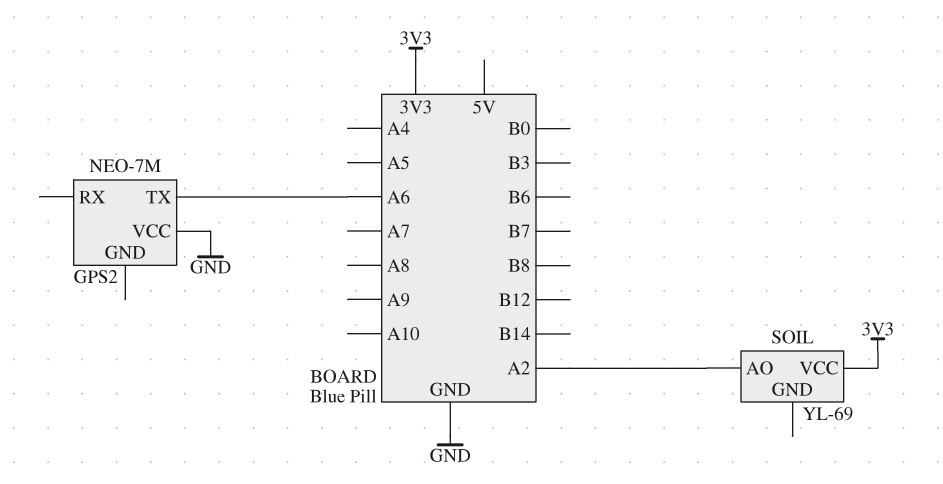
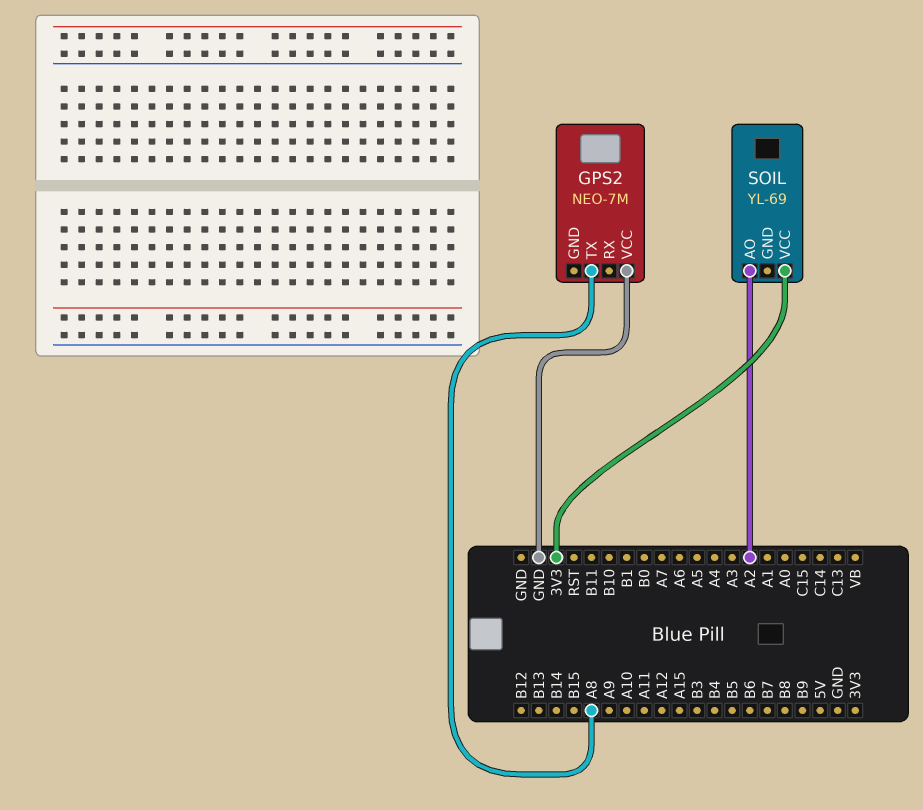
GPS2 pin TX: A6 -> A8

